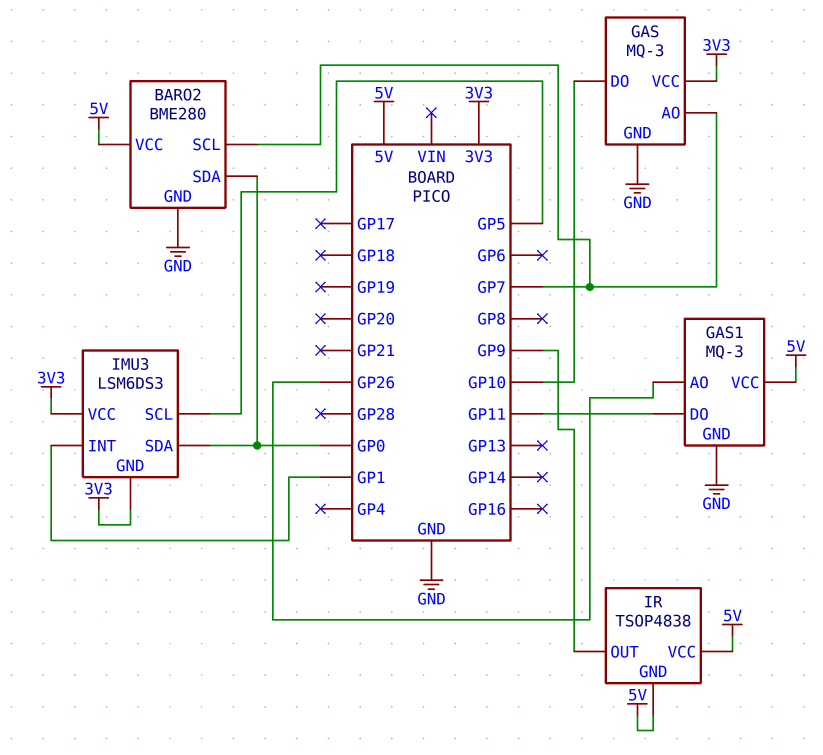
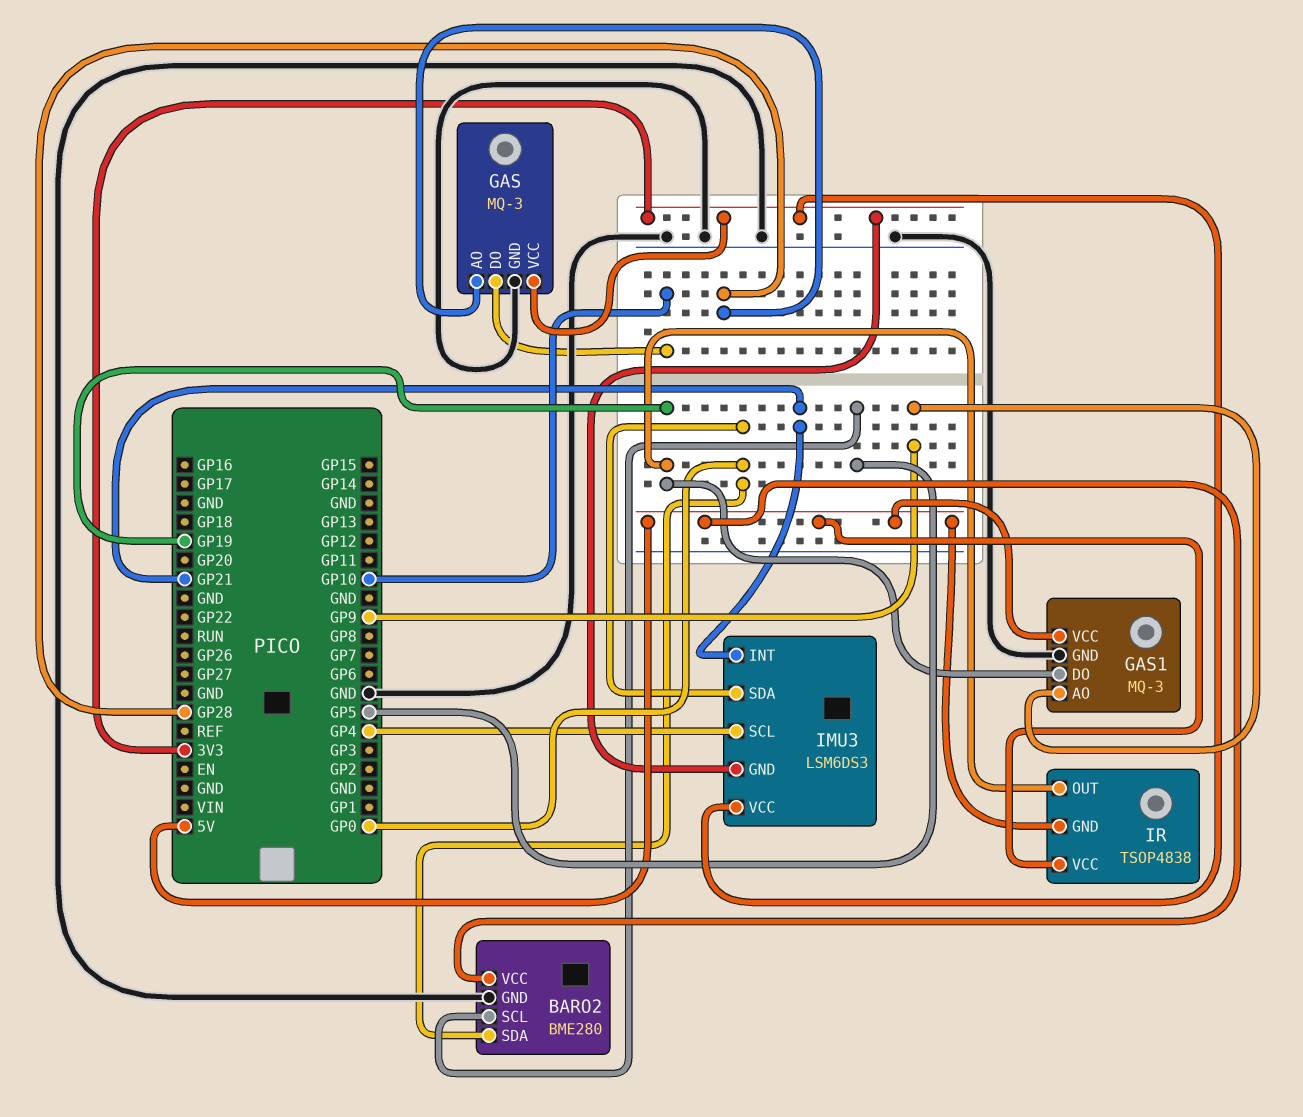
BARO2 pin SCL: GP7 -> GP5
GAS pin AO: GP7 -> GP28
GAS1 pin AO: GP26 -> GP9
GAS1 pin DO: GP11 -> GP19
IMU3 pin INT: GP1 -> GP21
IMU3 pin SCL: GP5 -> GP4
IR pin OUT: GP9 -> GP19

